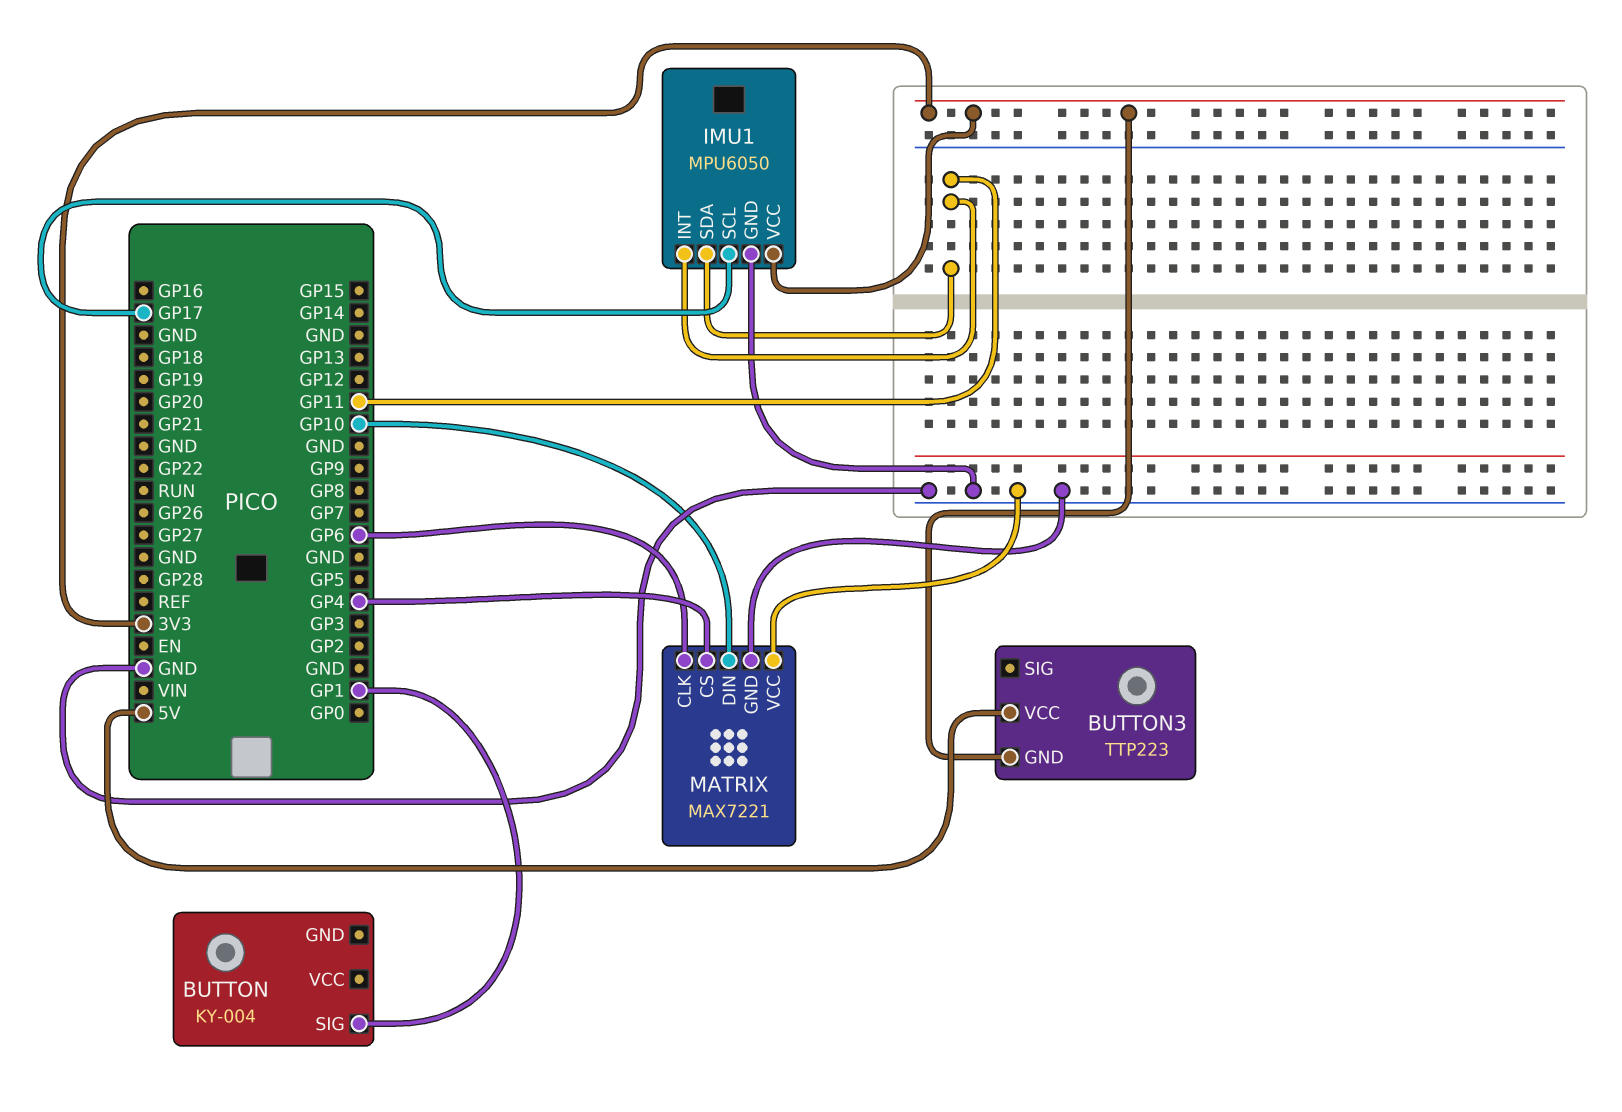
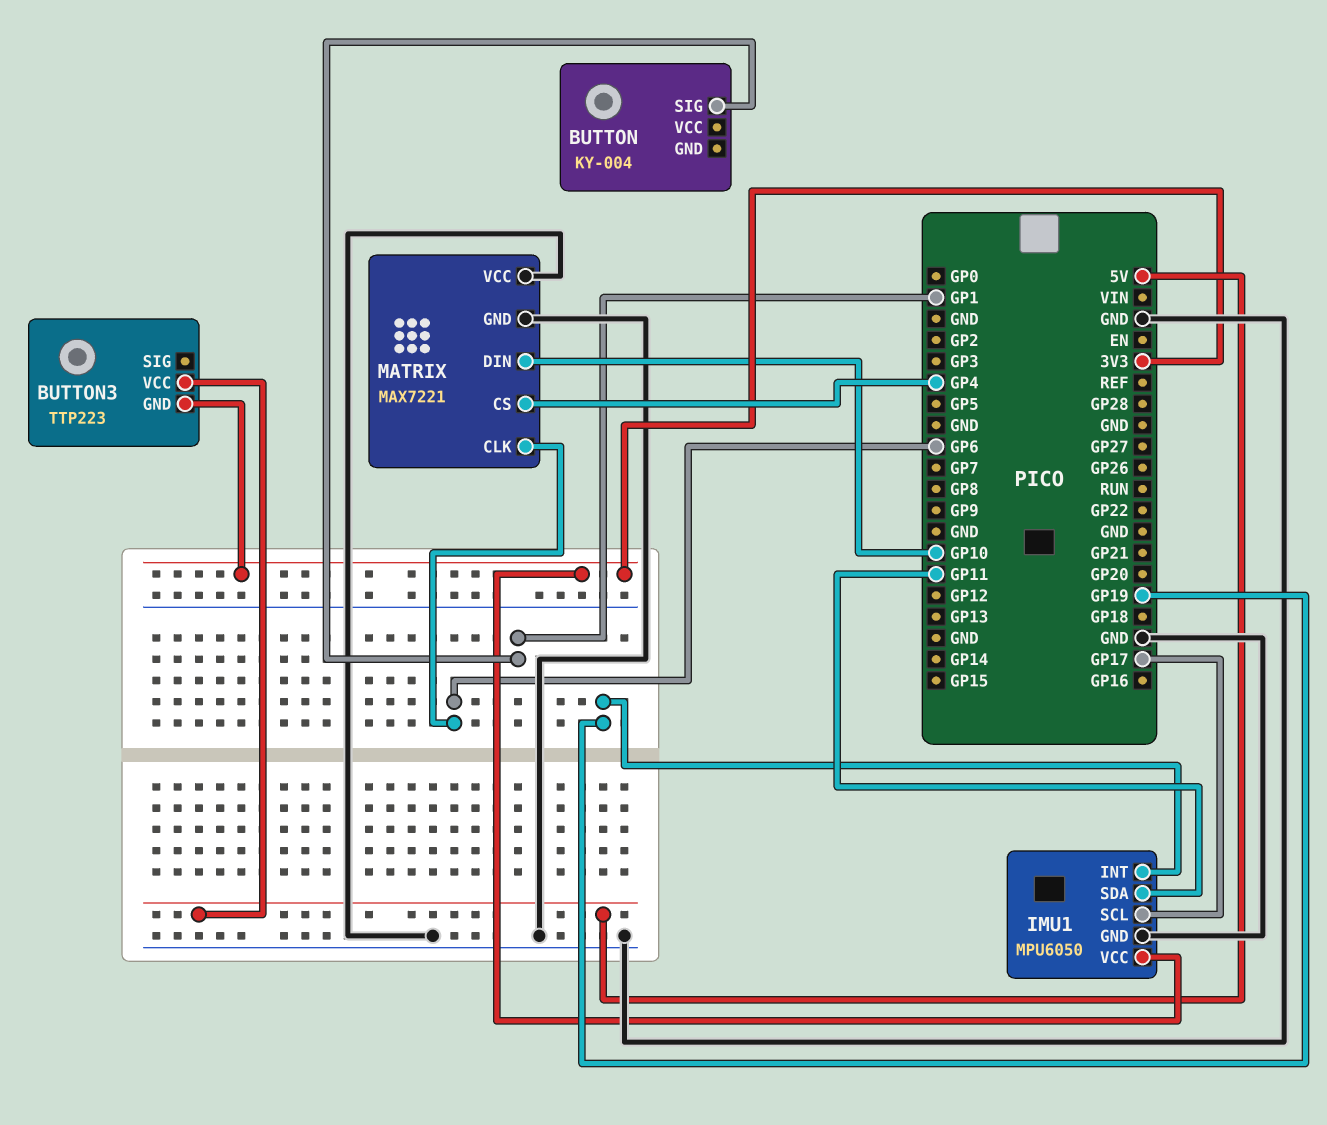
IMU1 pin INT: GP11 -> GP19

